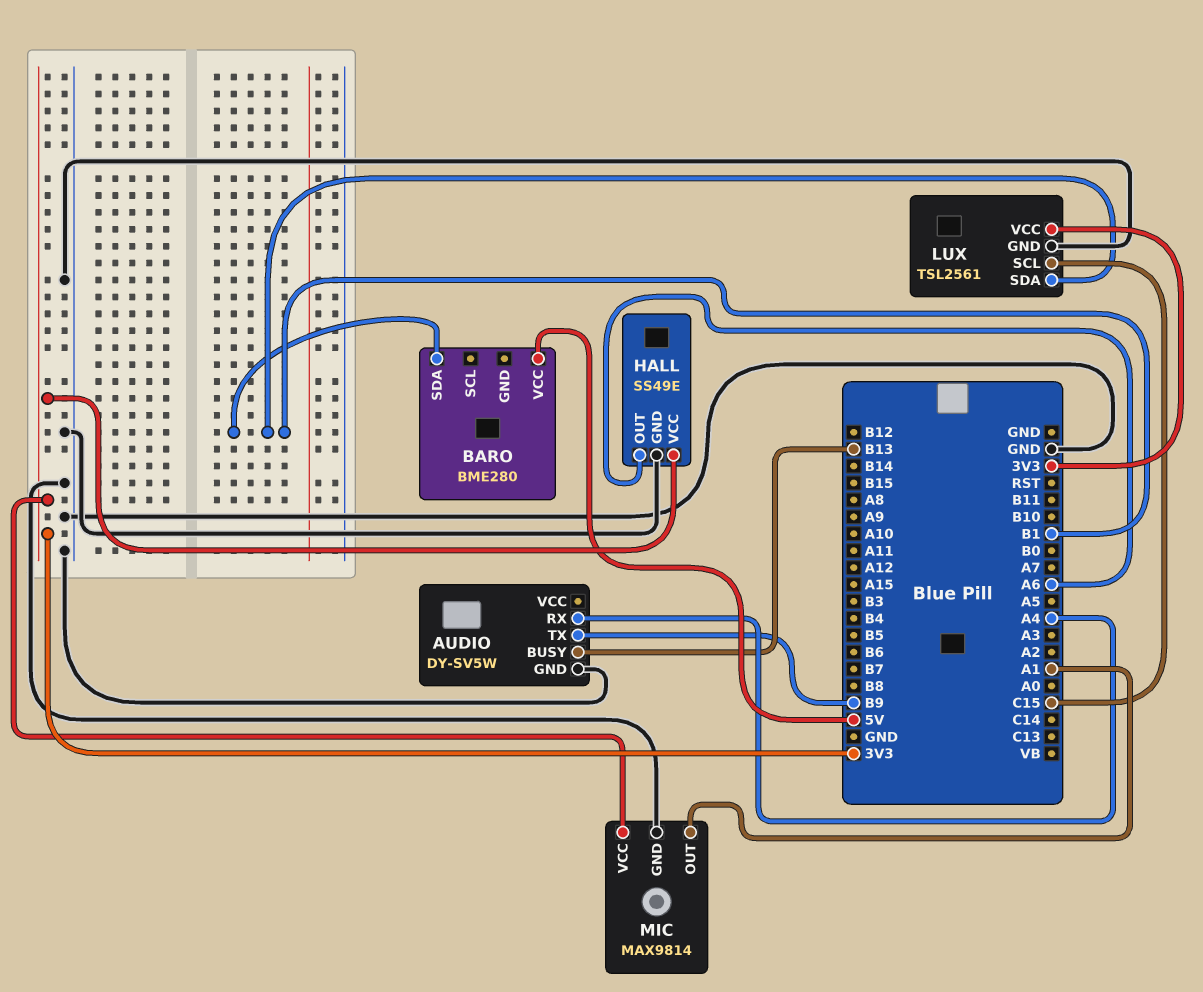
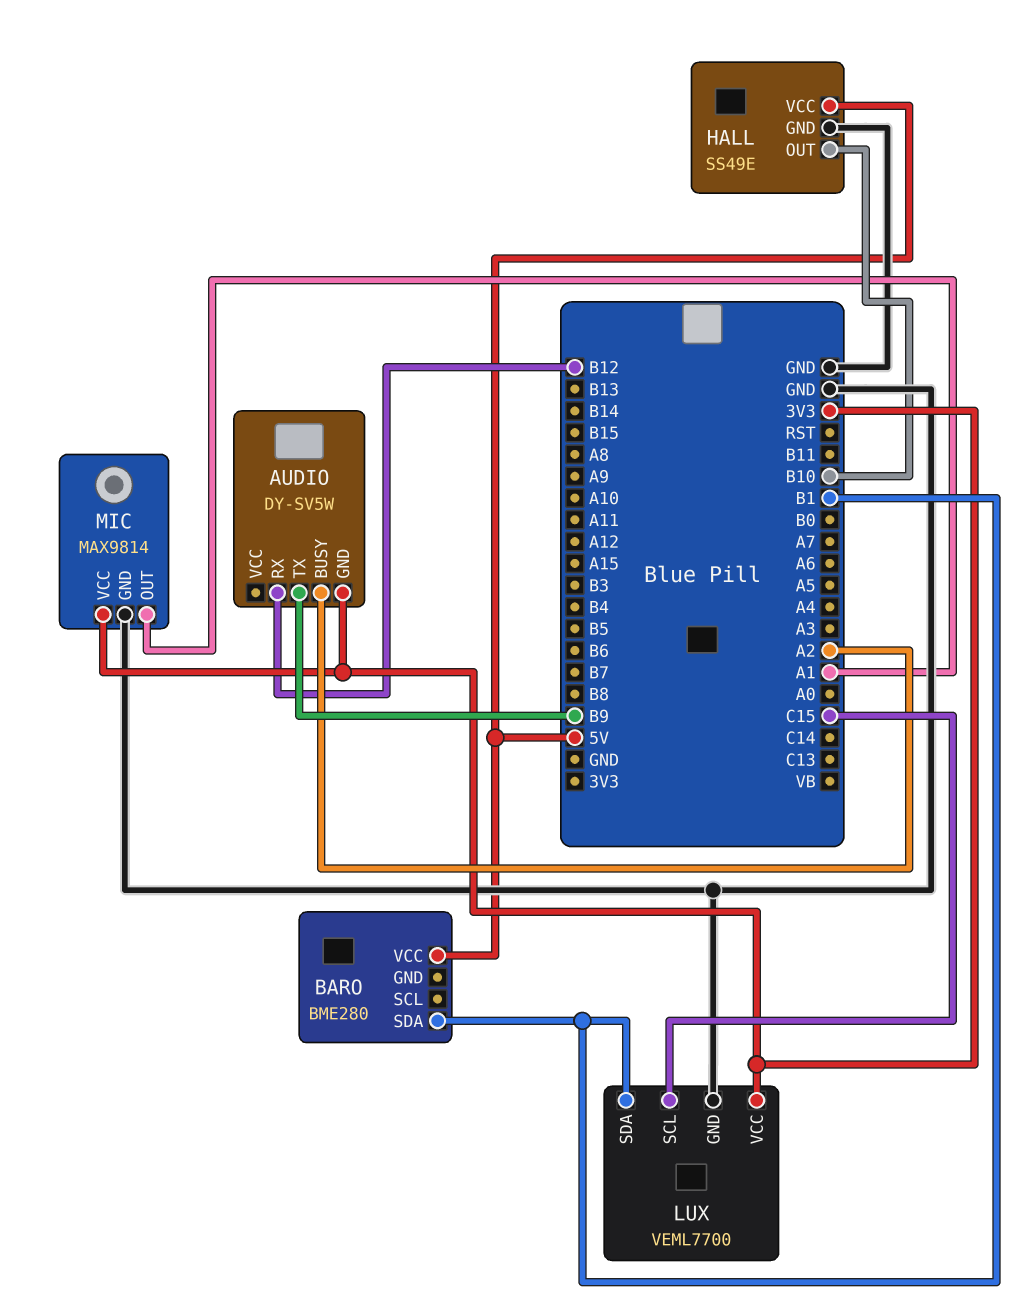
AUDIO pin BUSY: B13 -> A2
AUDIO pin GND: GND -> 3V3
AUDIO pin RX: A4 -> B12
HALL pin OUT: A6 -> B10
HALL pin VCC: 3V3 -> 5V
LUX: TSL2561 -> VEML7700

